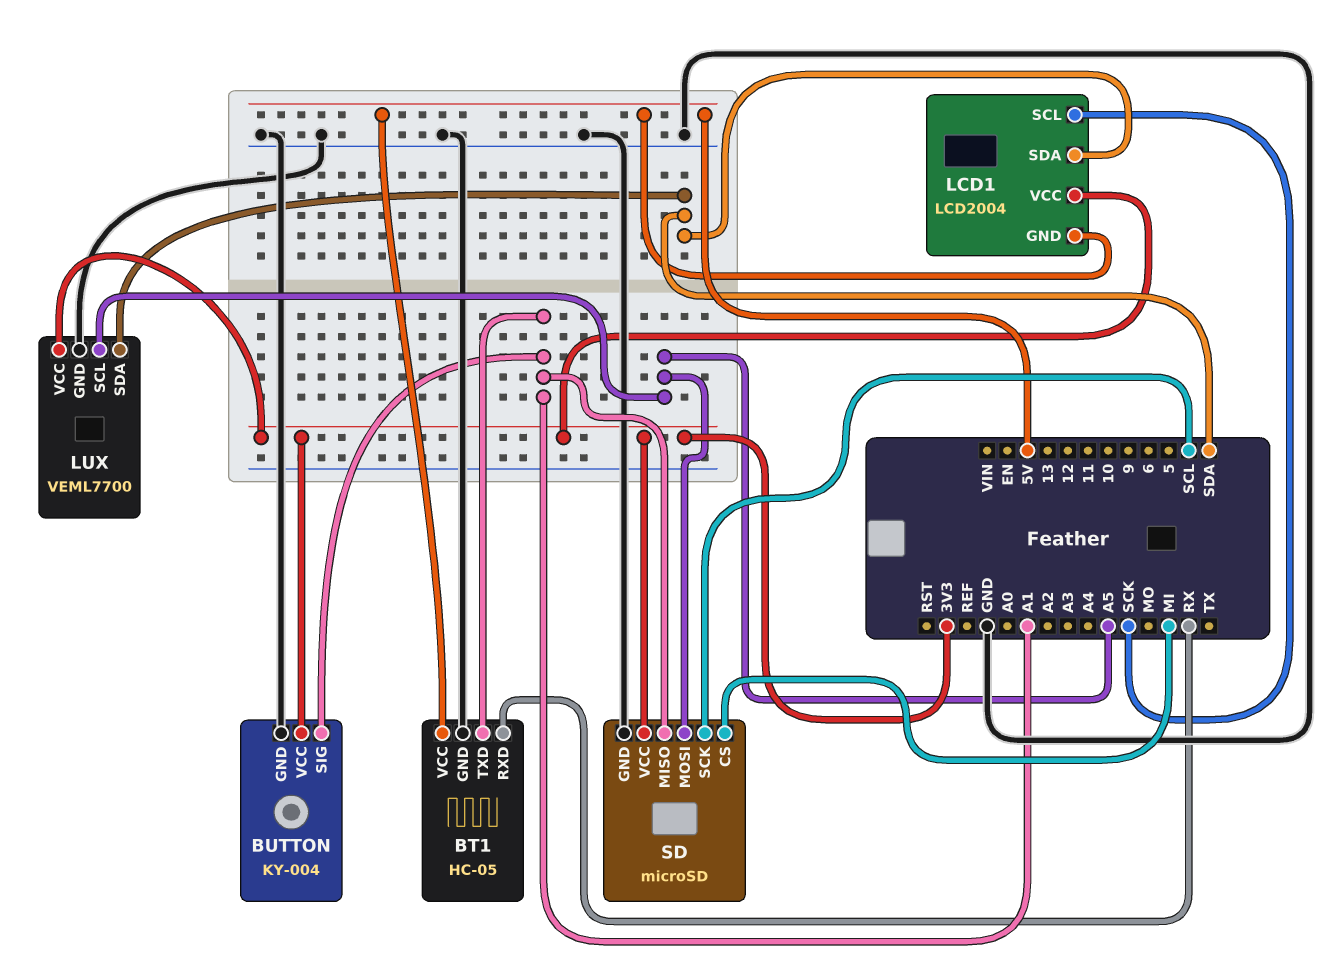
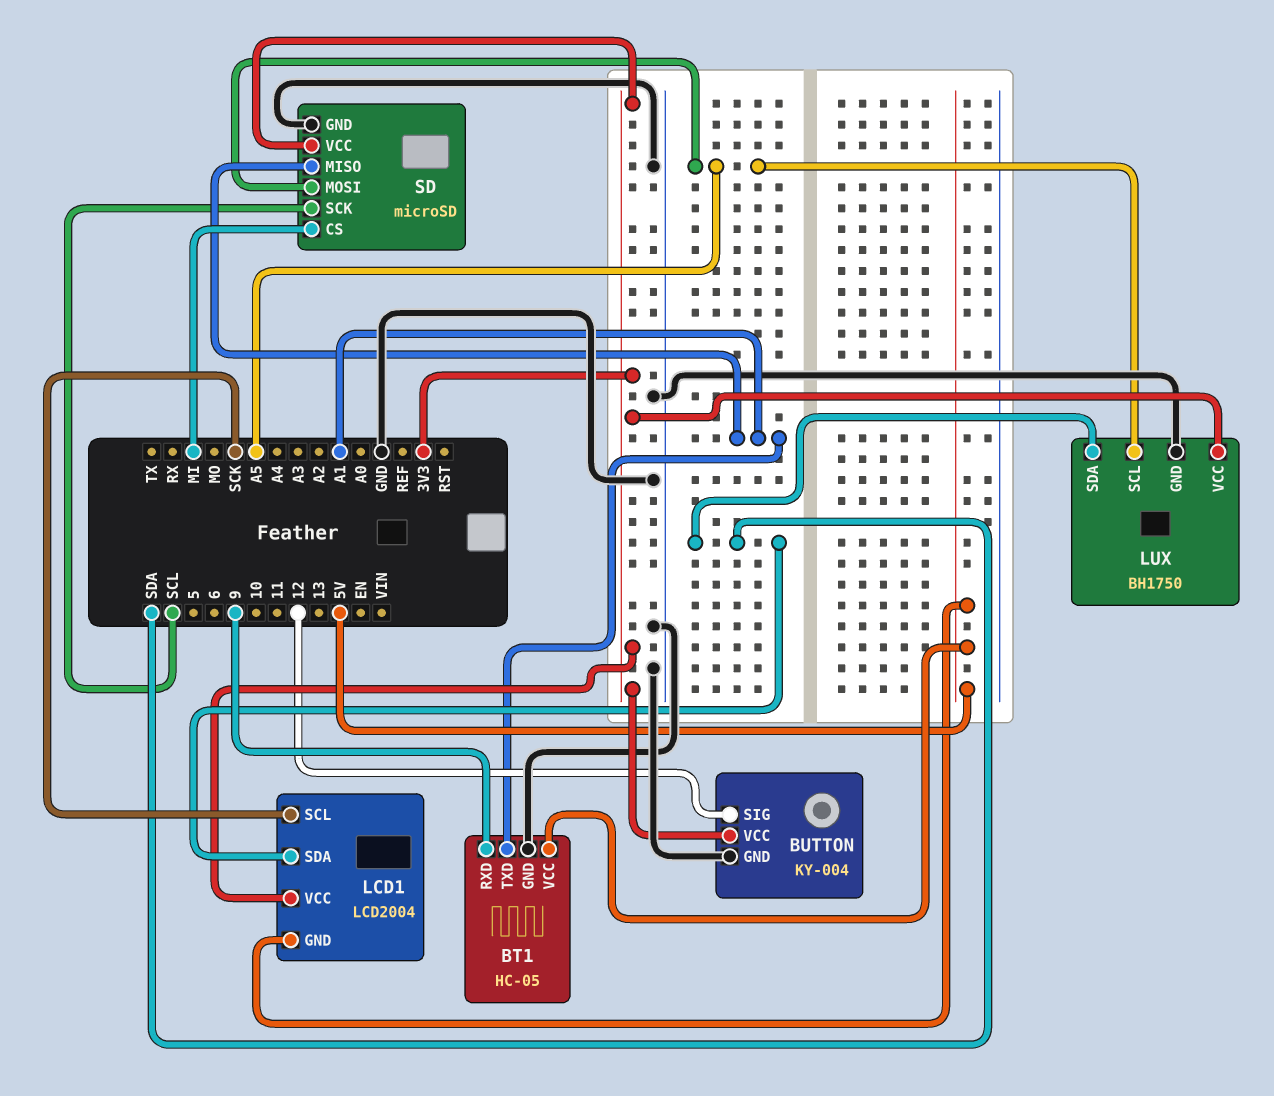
BT1 pin RXD: RX -> 9
BUTTON pin SIG: A1 -> 12
LUX: VEML7700 -> BH1750

